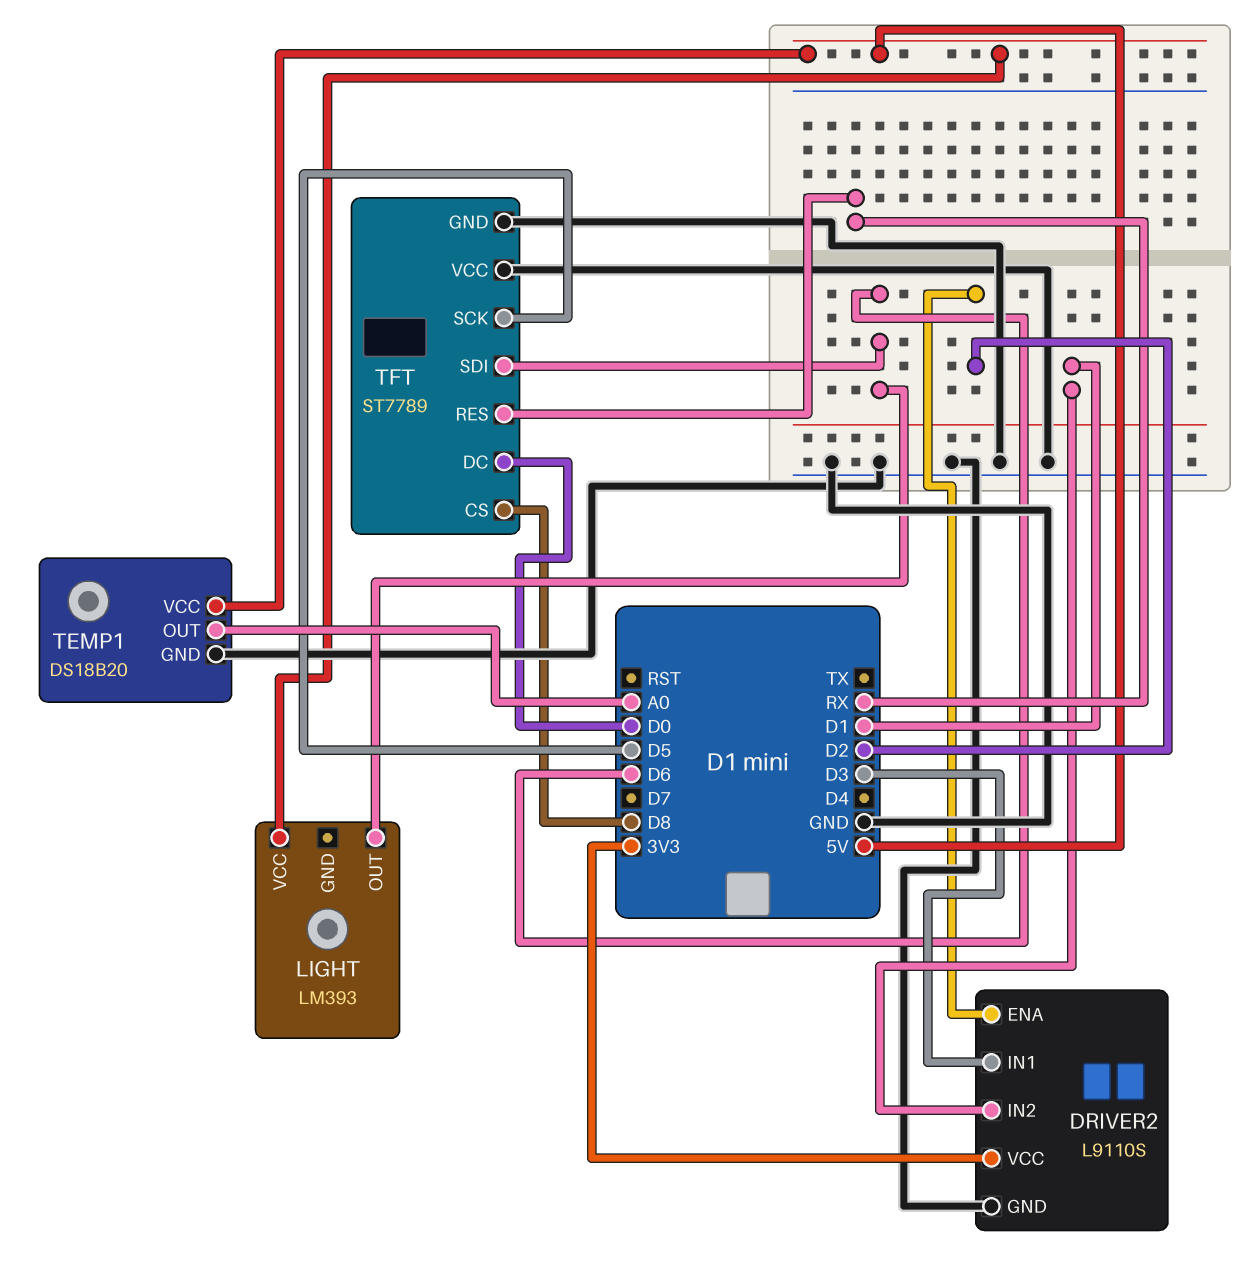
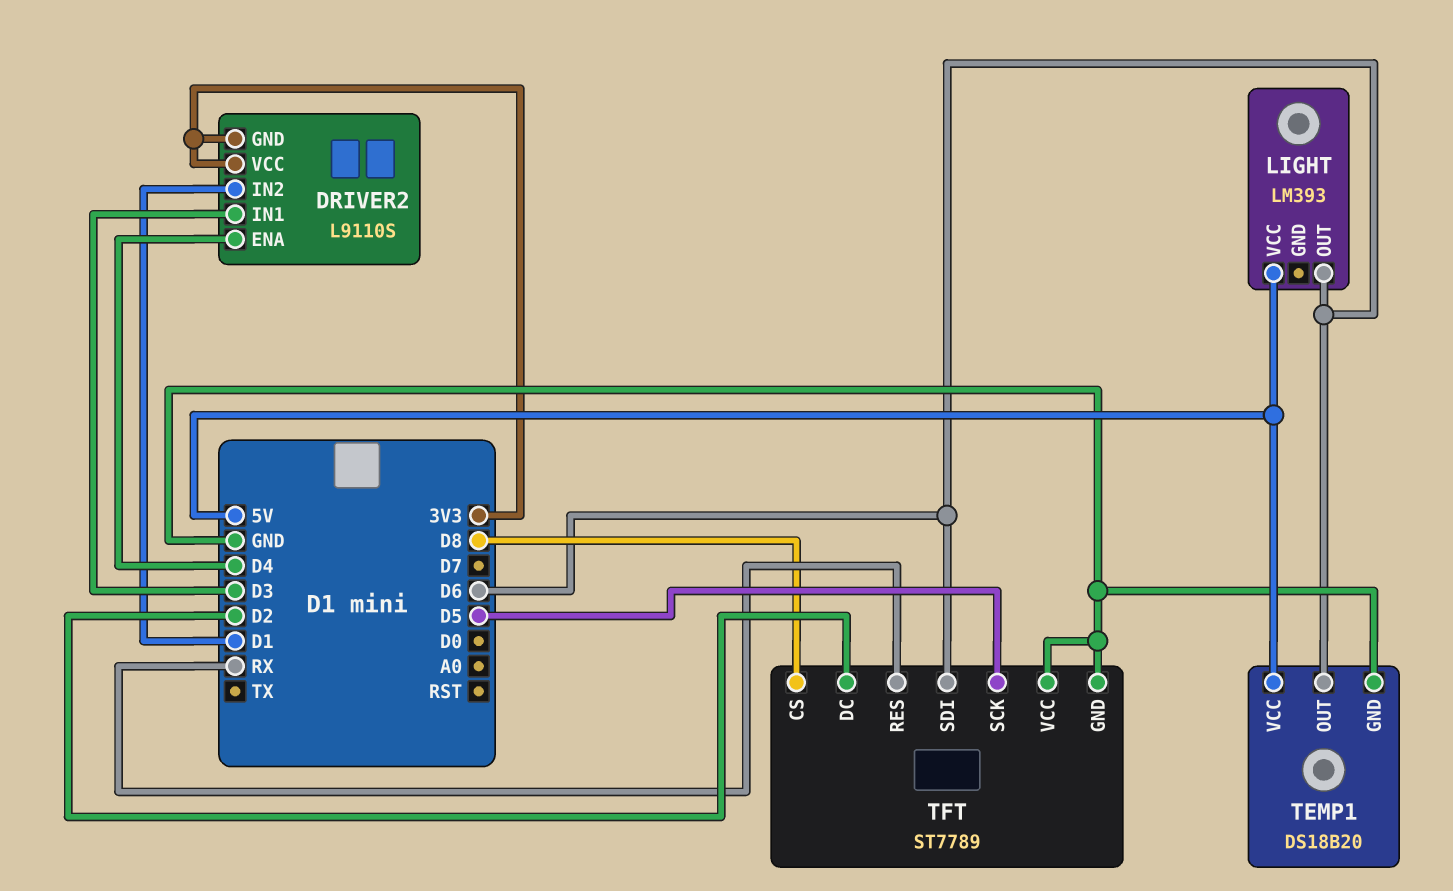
DRIVER2 pin ENA: D2 -> D4
DRIVER2 pin GND: GND -> 3V3
TEMP1 pin OUT: A0 -> D6
TFT pin DC: D0 -> D2

